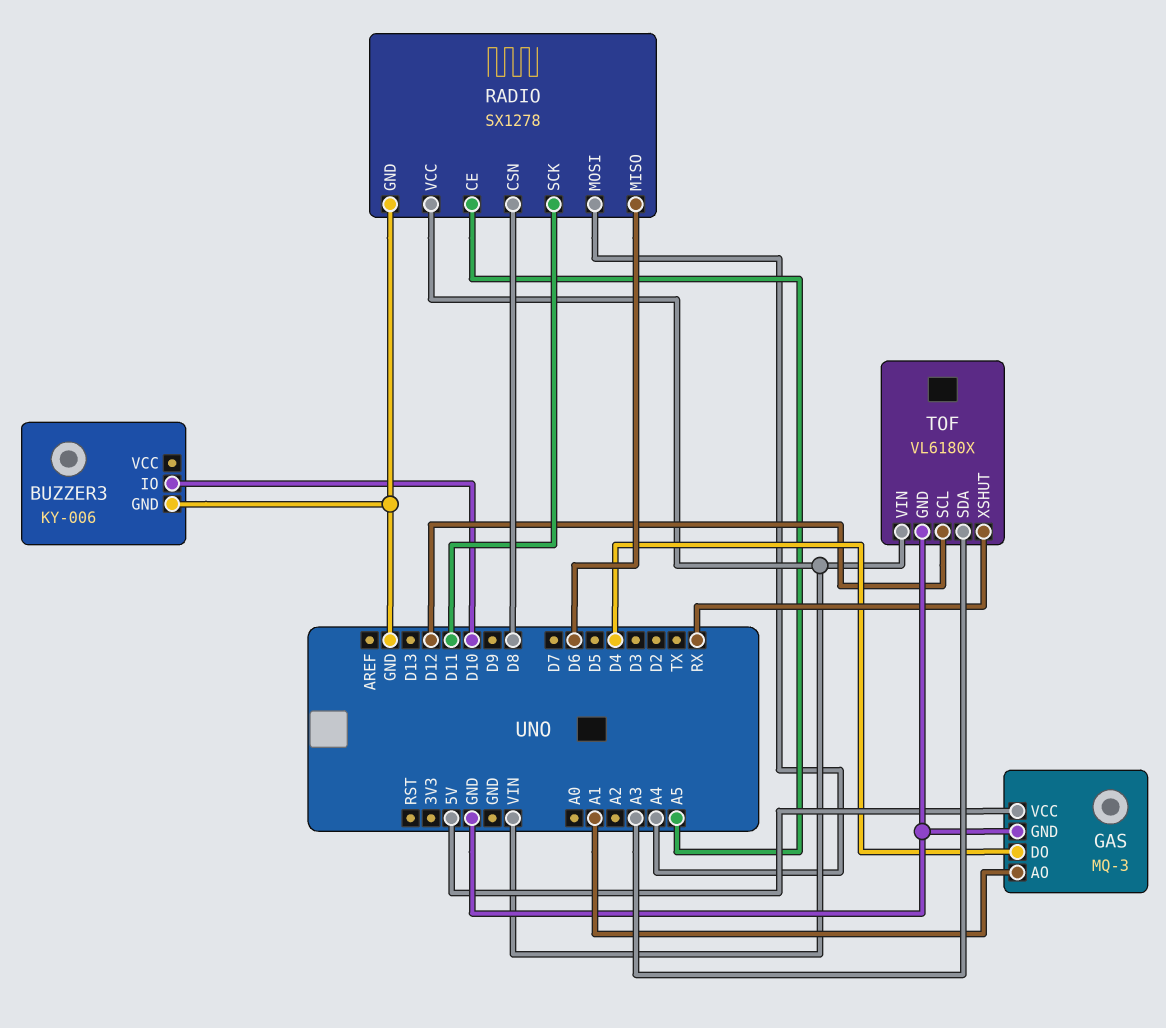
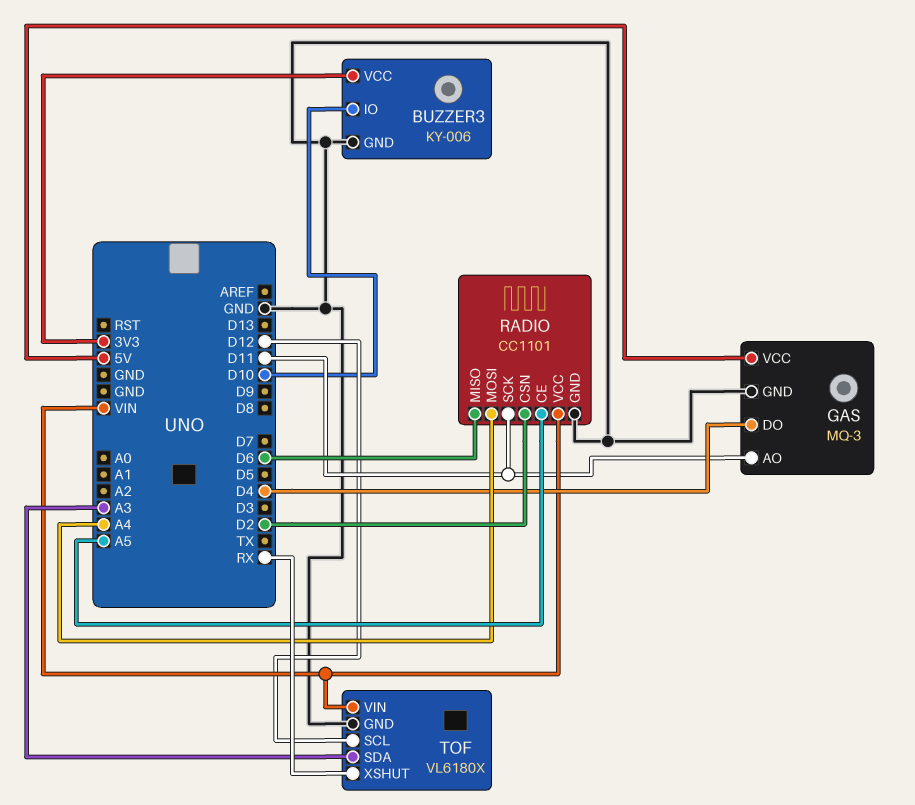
BUZZER3 pin VCC: none -> 3V3
GAS pin AO: A1 -> D11
RADIO: SX1278 -> CC1101
RADIO pin CSN: D8 -> D2

